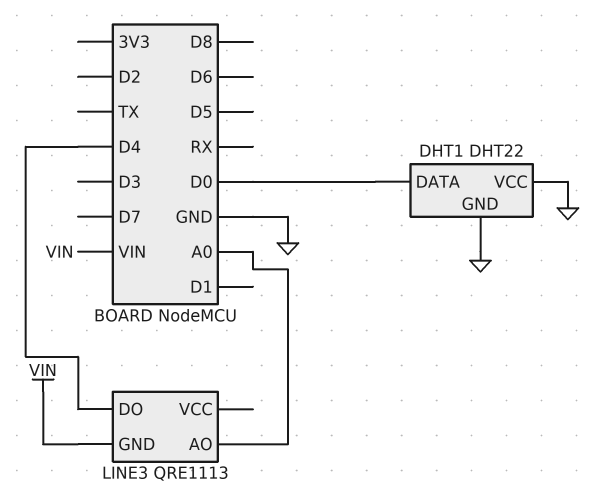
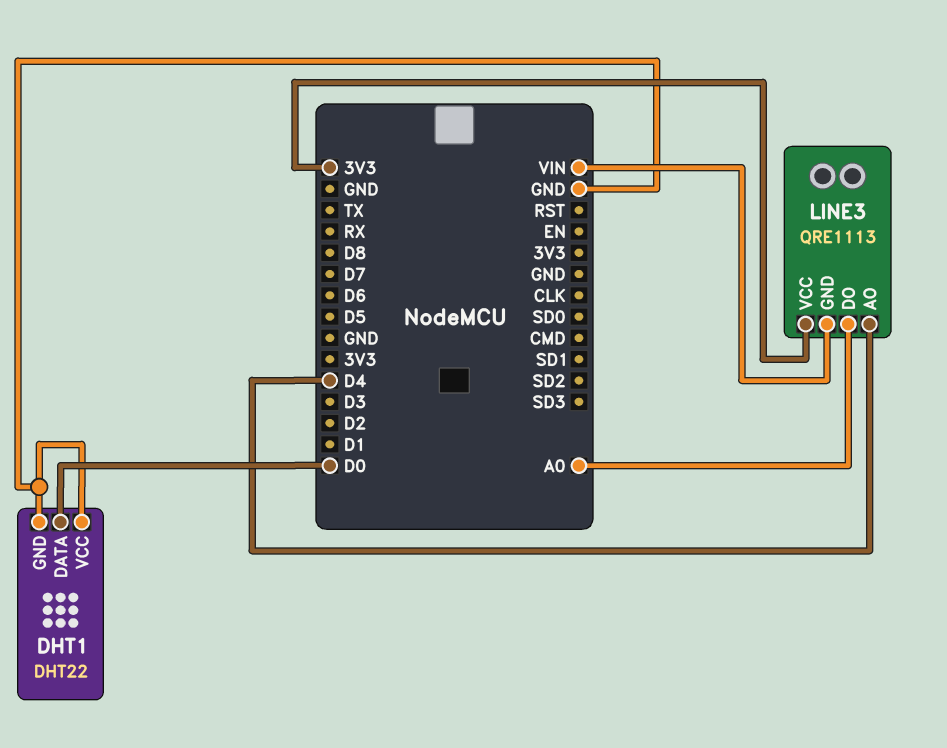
LINE3 pin AO: A0 -> D4
LINE3 pin DO: D4 -> A0
LINE3 pin VCC: none -> 3V3

